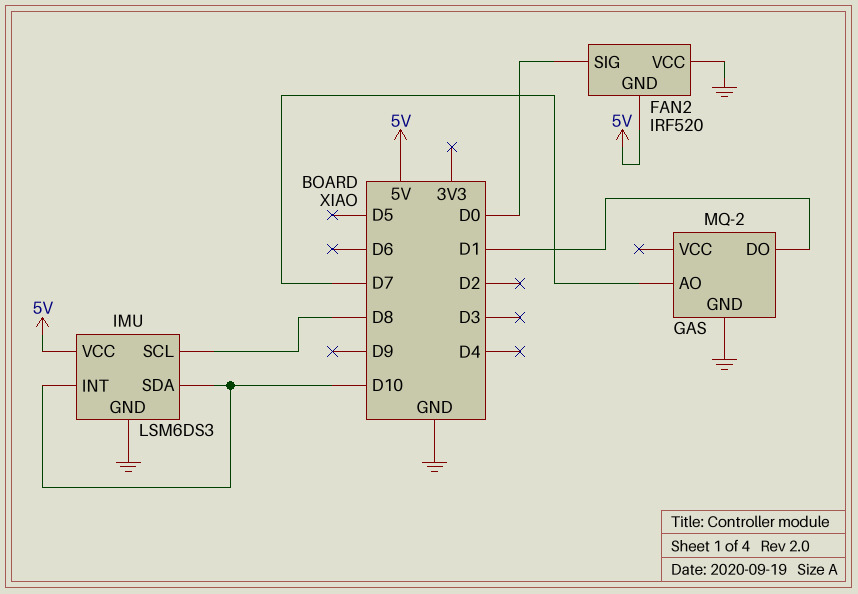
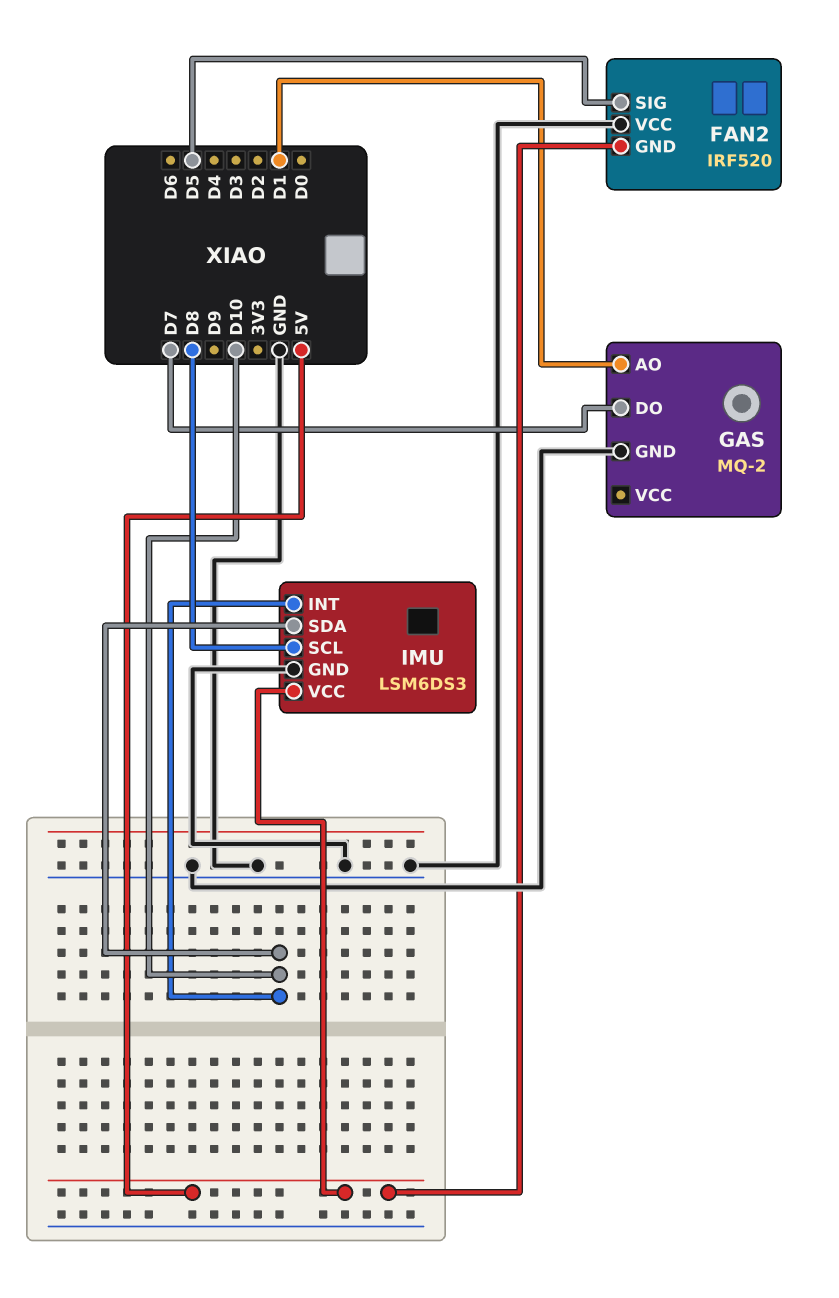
FAN2 pin SIG: D0 -> D5
GAS pin AO: D7 -> D1
GAS pin DO: D1 -> D7

